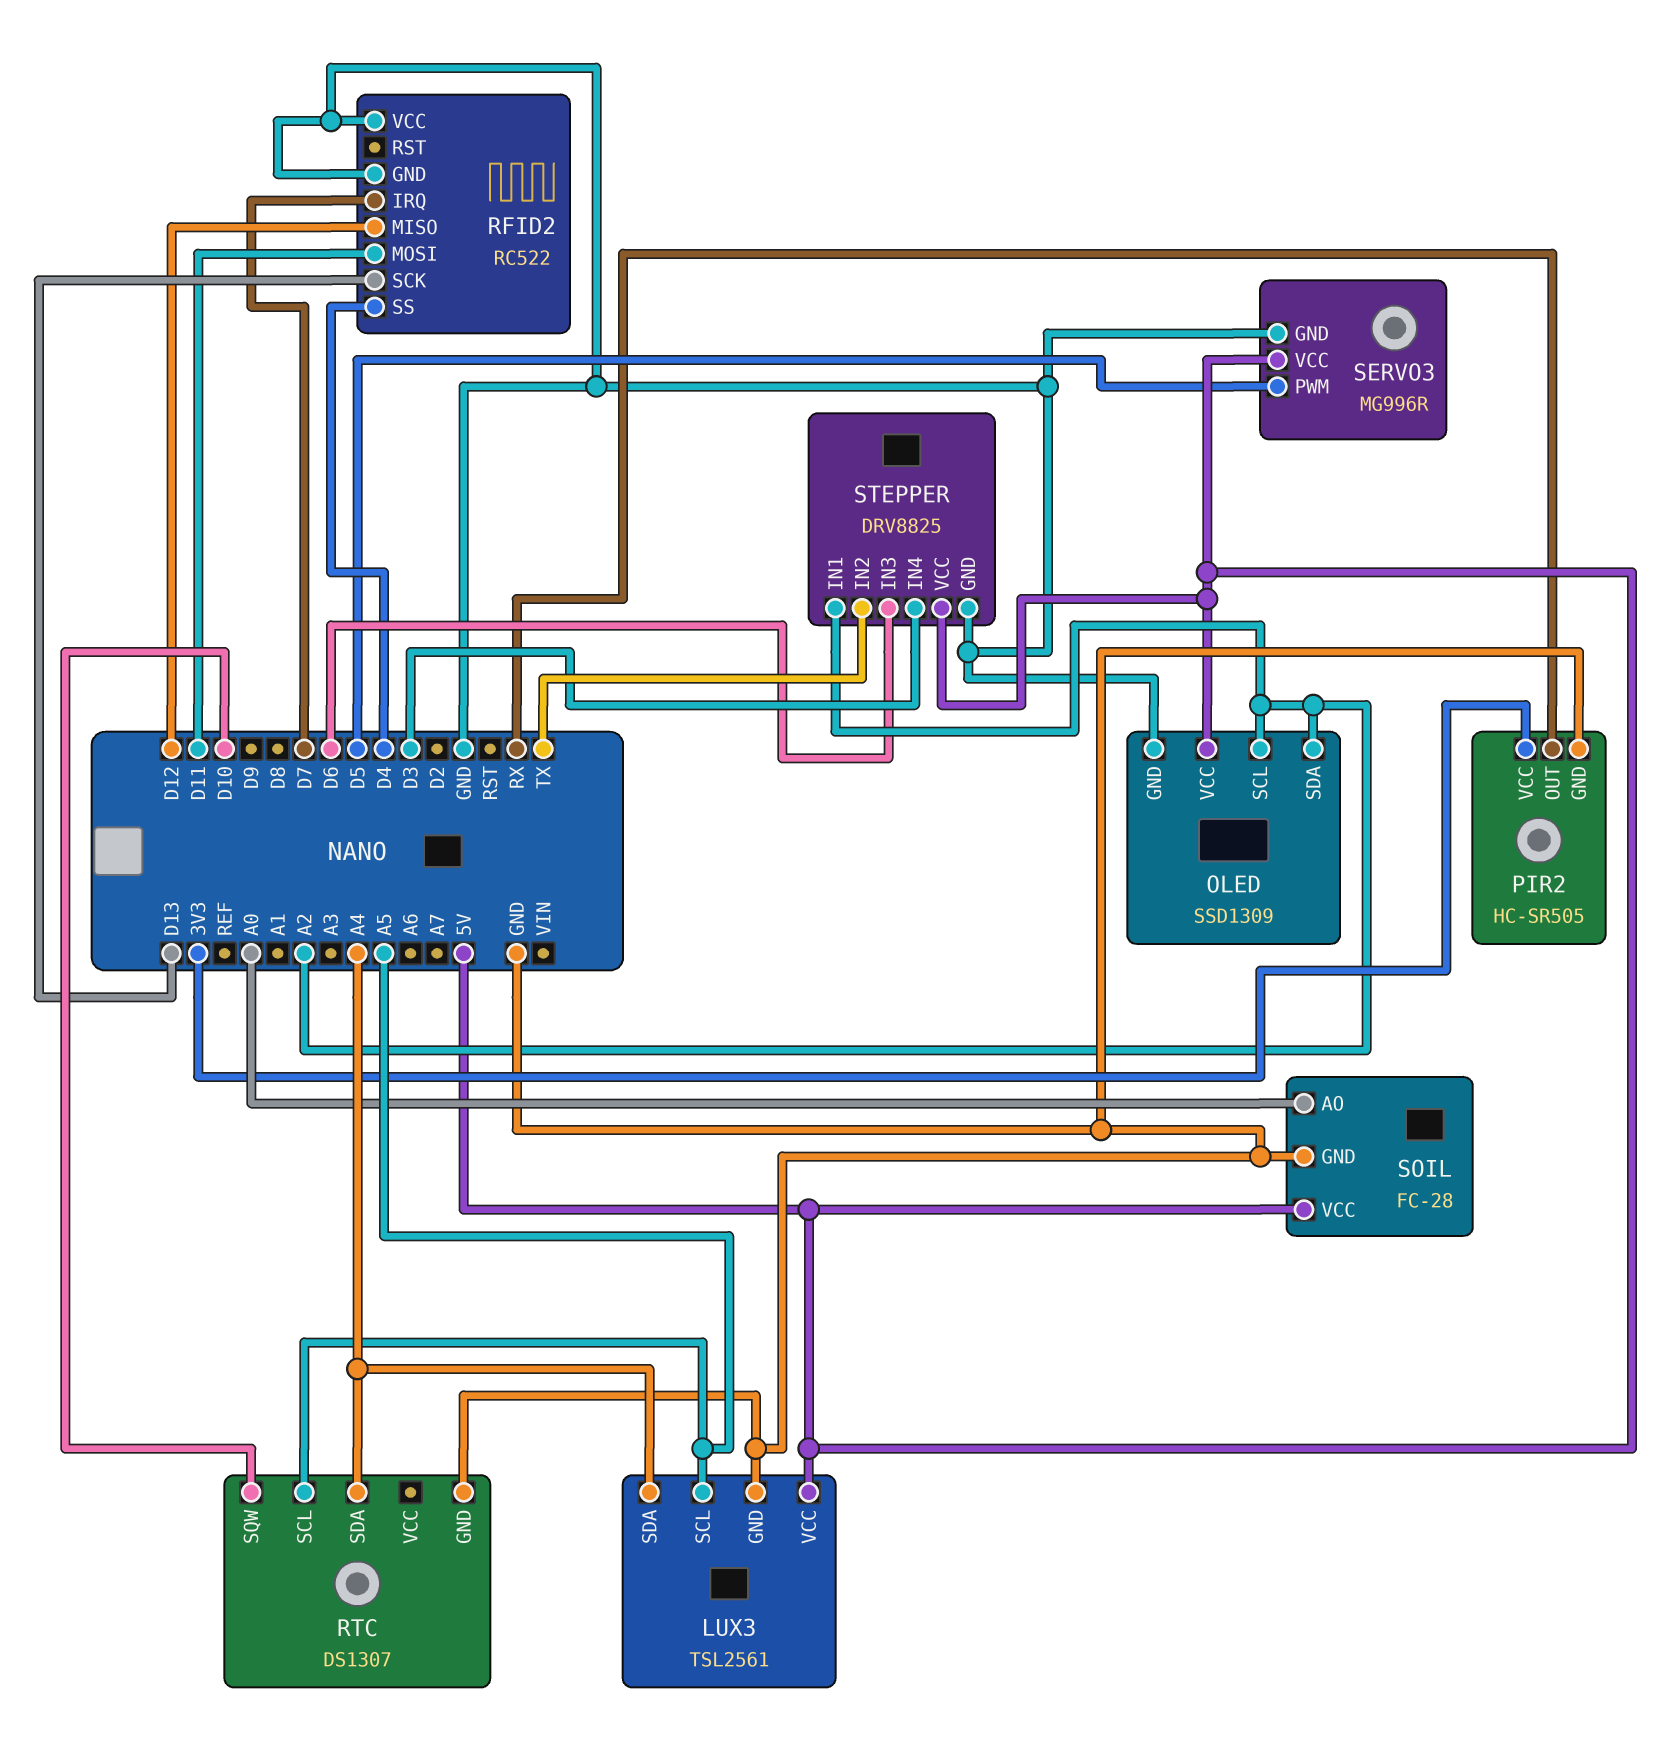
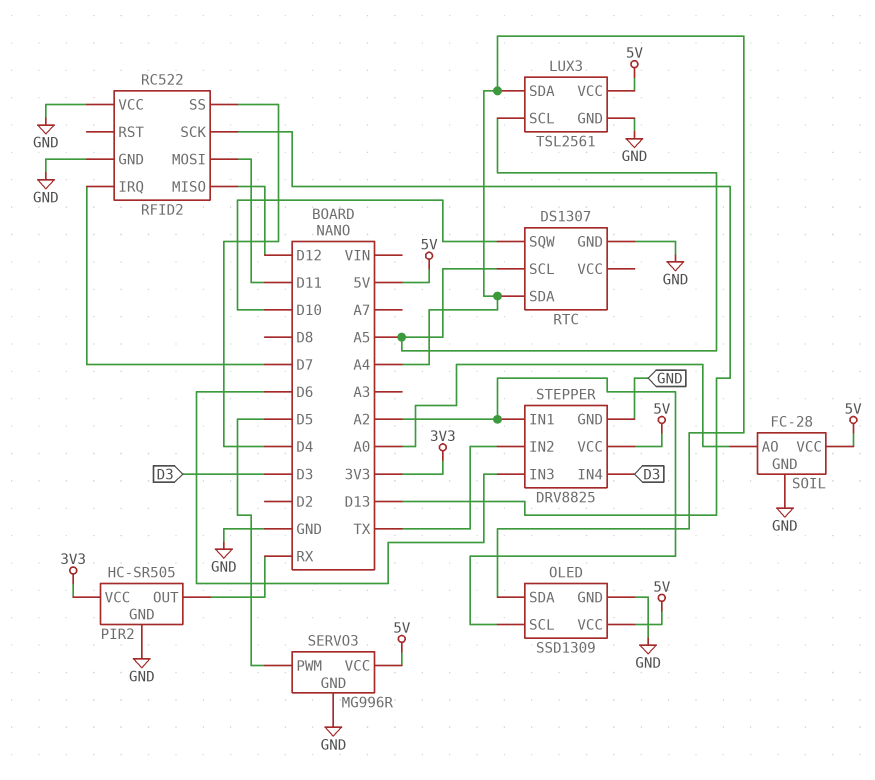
OLED pin SDA: A2 -> A4

